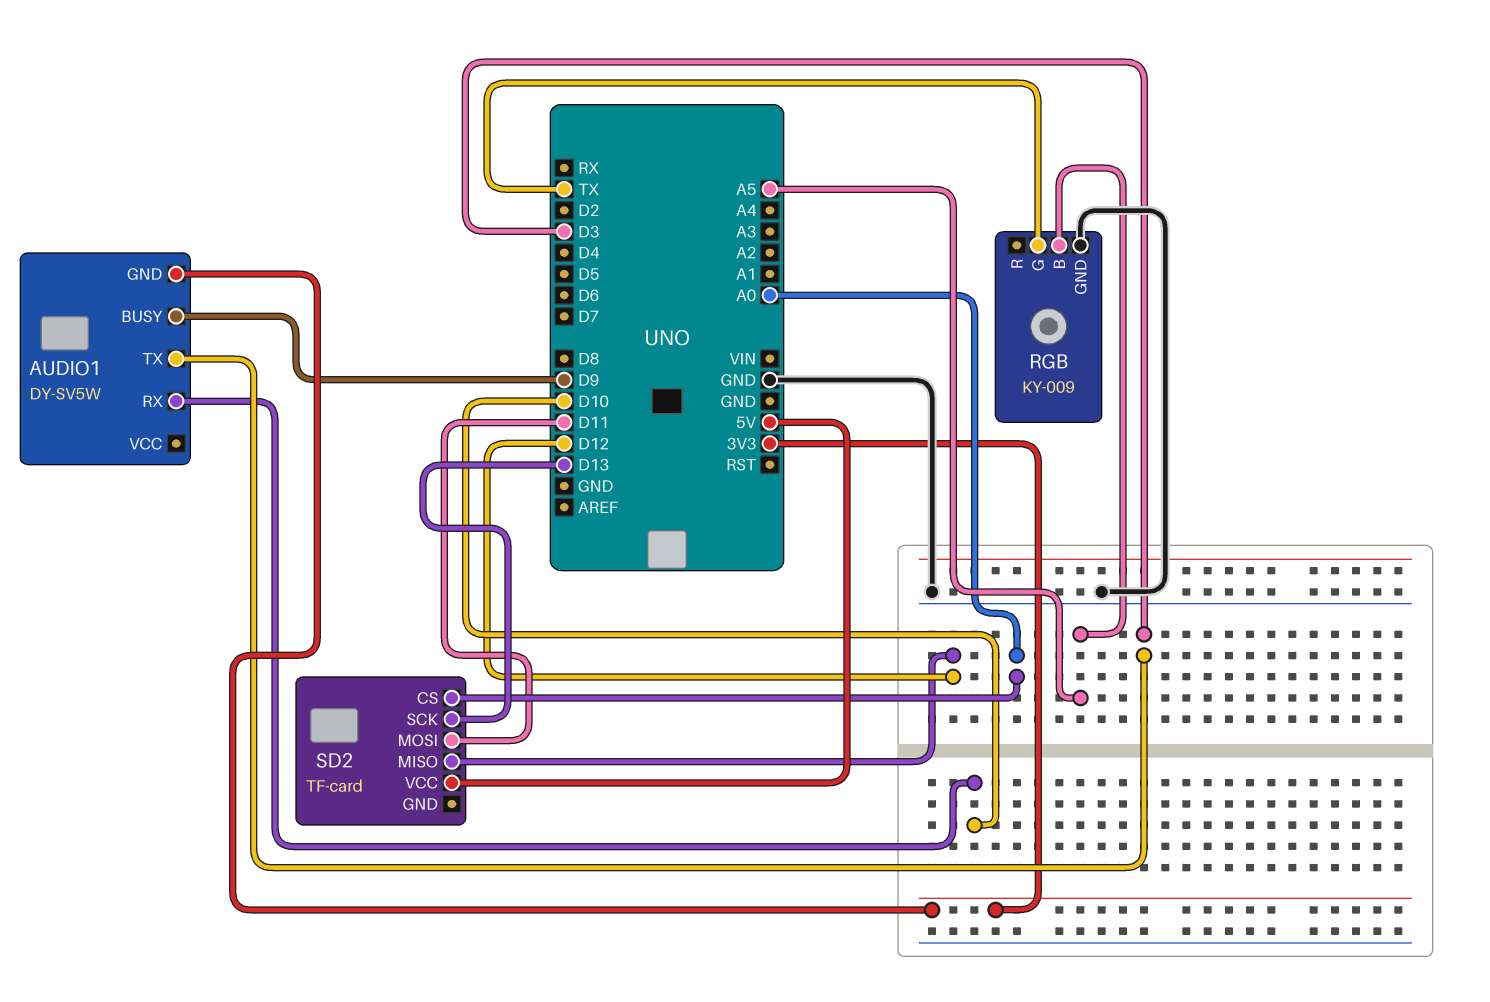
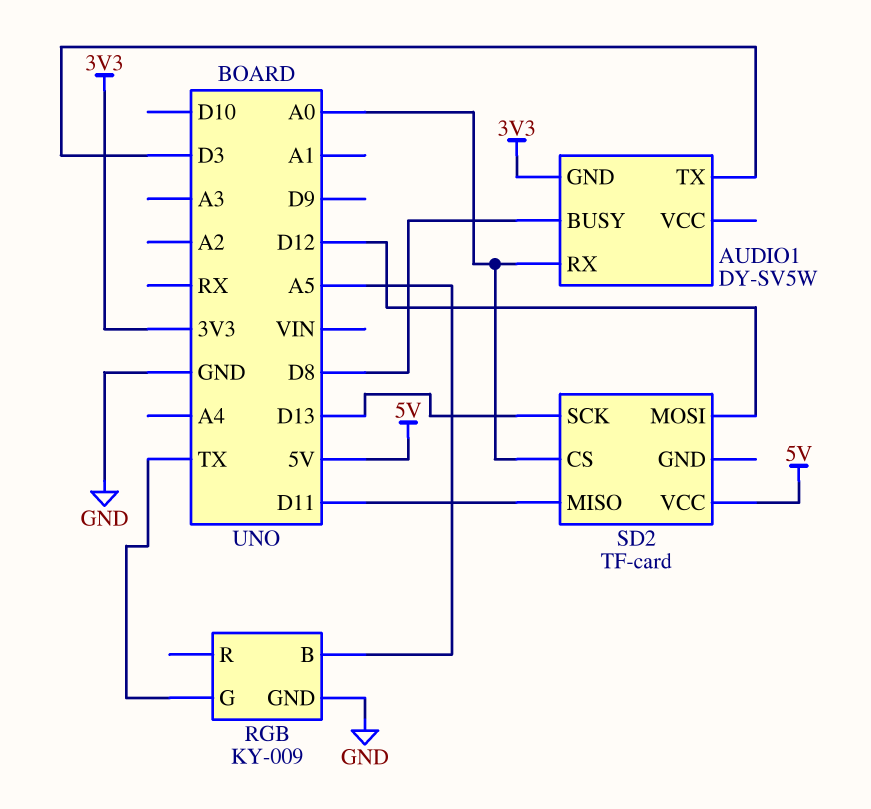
AUDIO1 pin BUSY: D9 -> D8
AUDIO1 pin RX: D10 -> A0
SD2 pin MISO: D12 -> D11
SD2 pin MOSI: D11 -> D12

